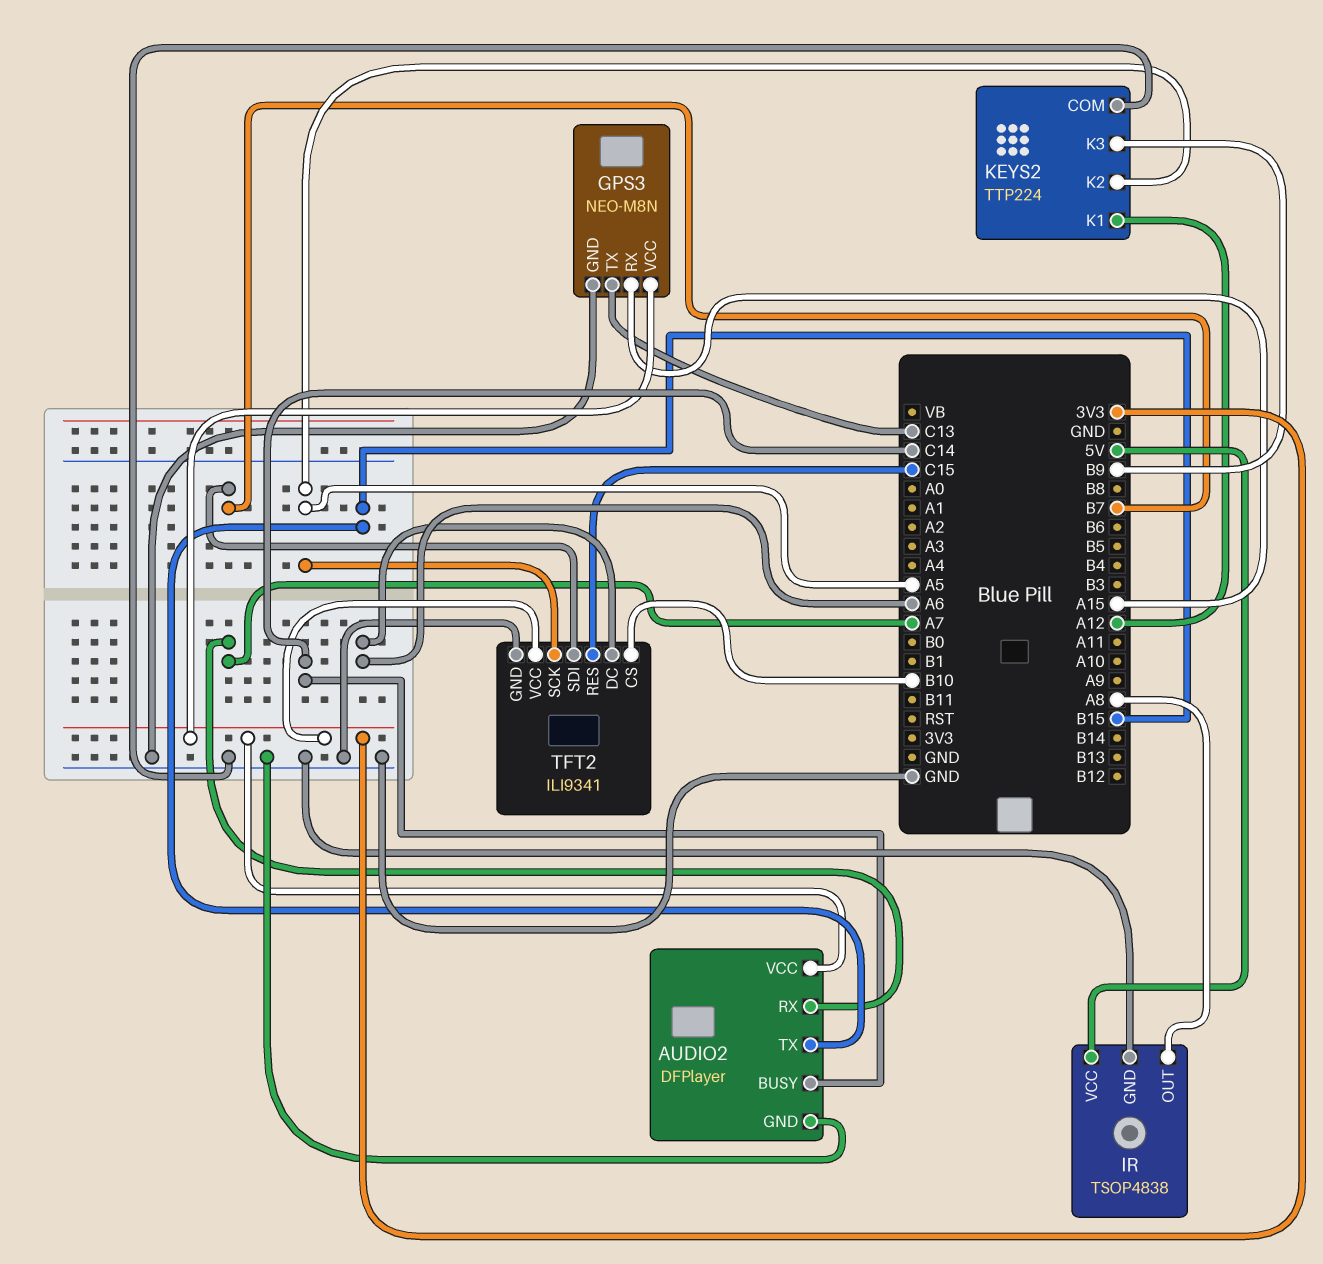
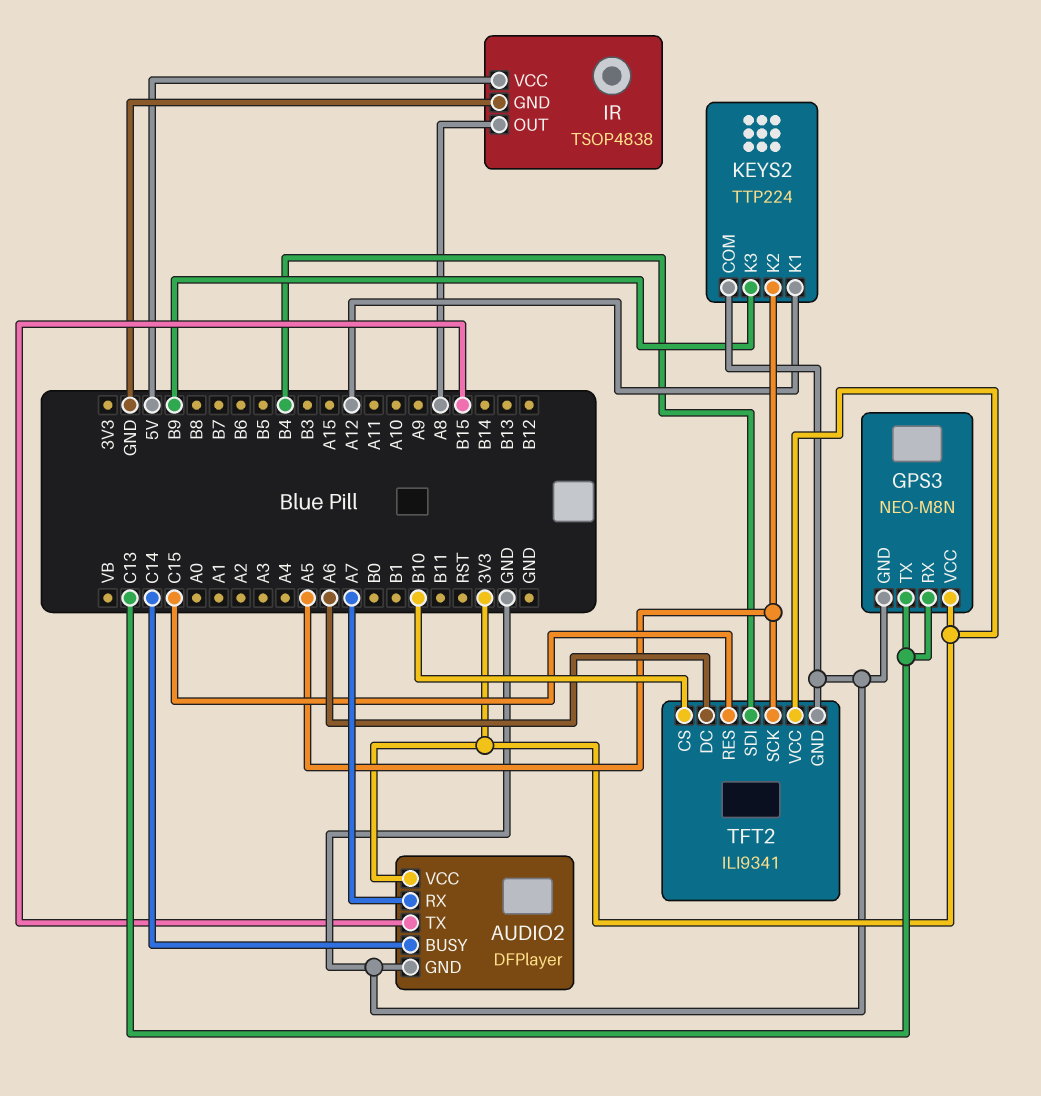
GPS3 pin RX: A15 -> C13
TFT2 pin SDI: B7 -> B4

